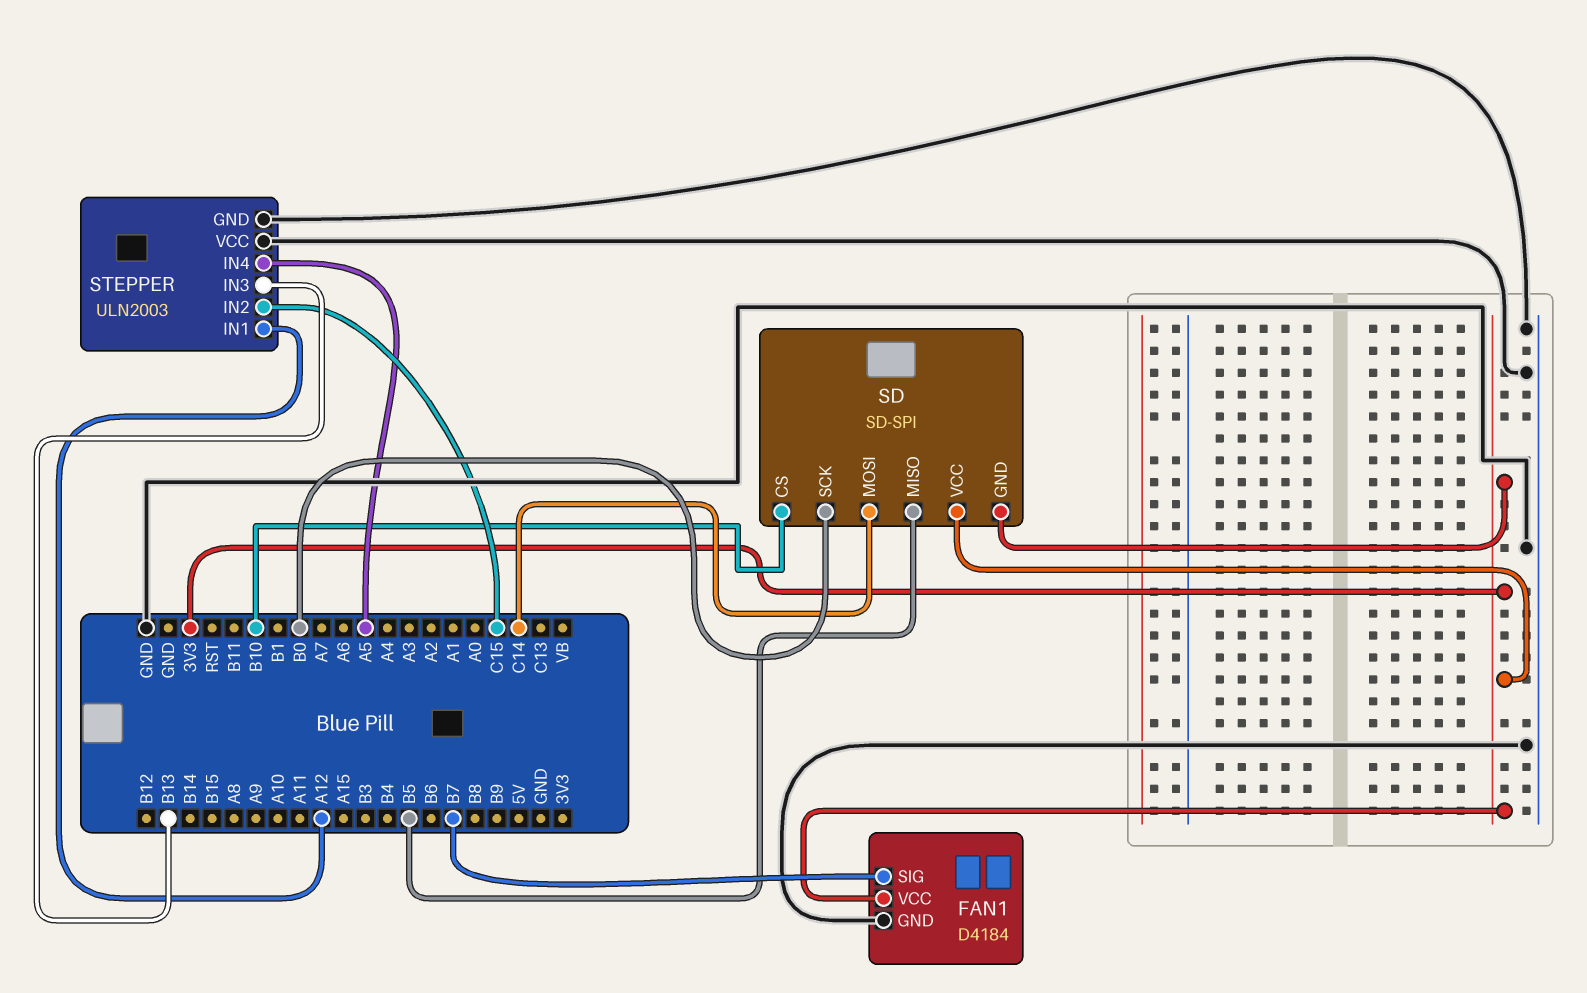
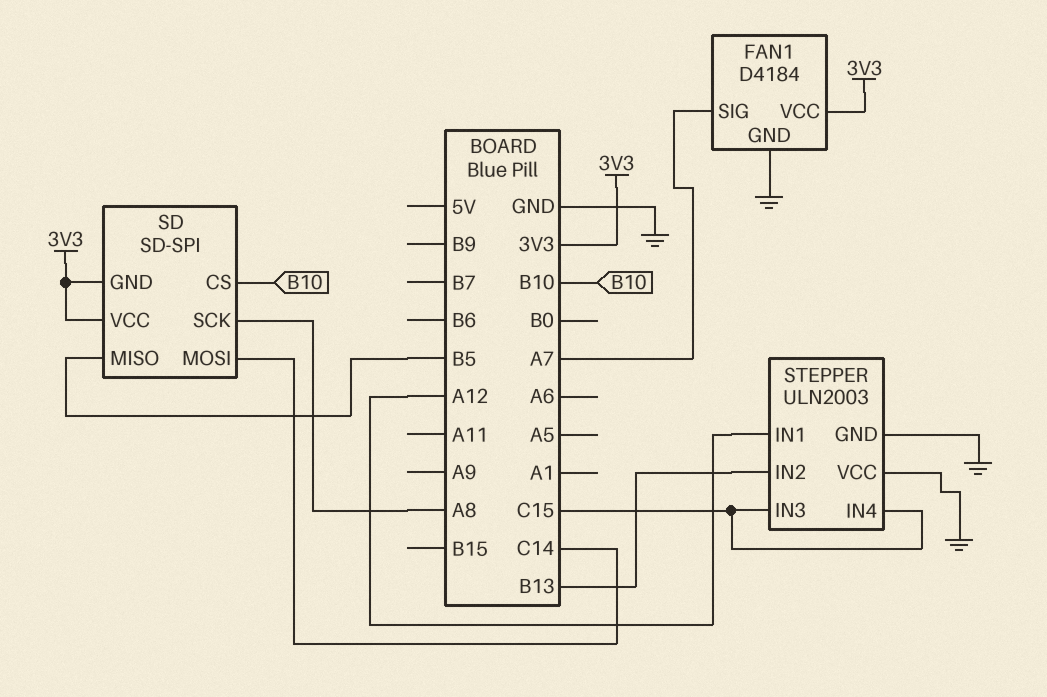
FAN1 pin SIG: B7 -> A7
SD pin SCK: B0 -> A8
STEPPER pin IN2: C15 -> B13
STEPPER pin IN3: B13 -> C15
STEPPER pin IN4: A5 -> C15

